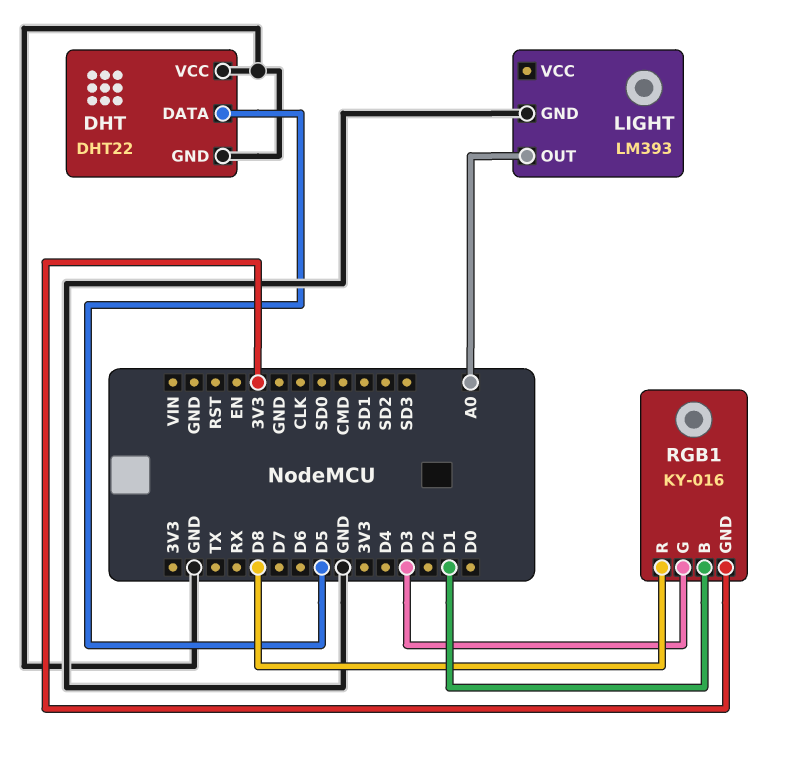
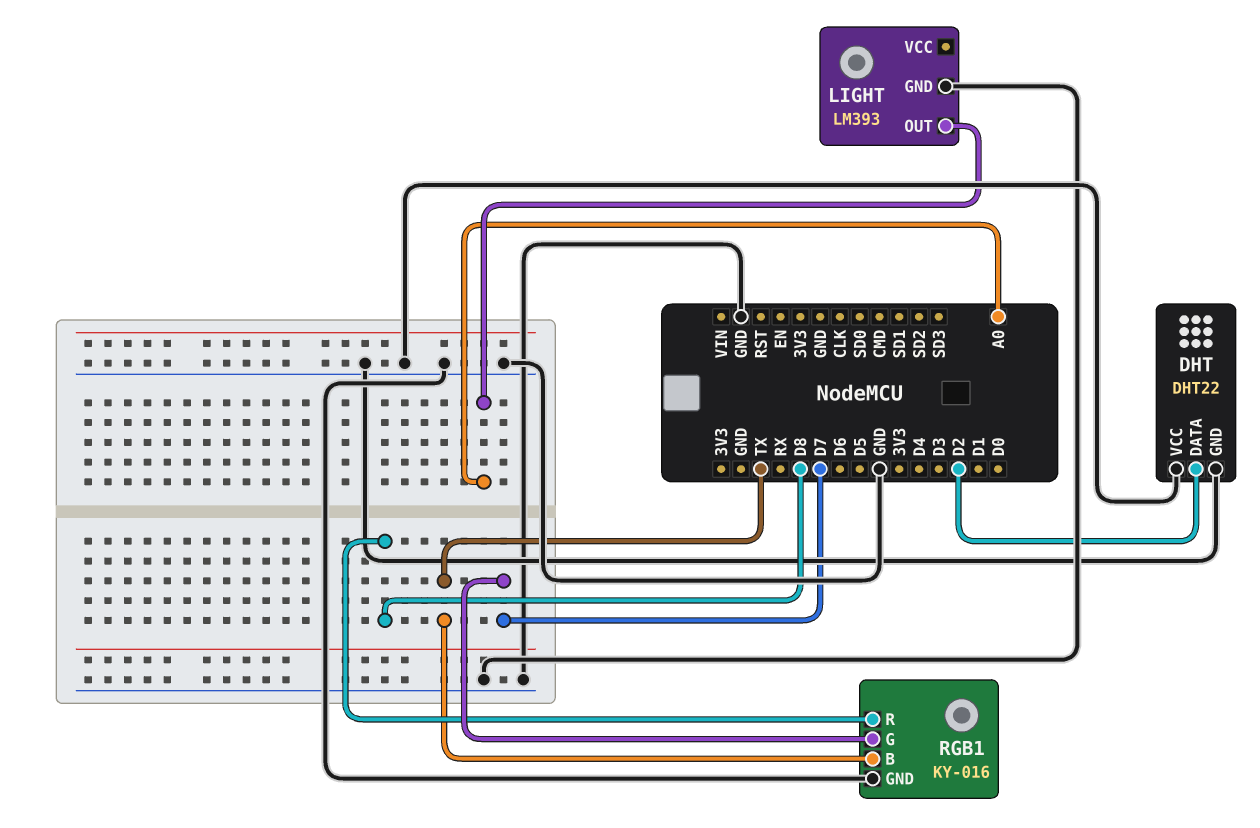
DHT pin DATA: D5 -> D2
RGB1 pin B: D1 -> TX
RGB1 pin G: D3 -> D7
RGB1 pin GND: 3V3 -> GND

